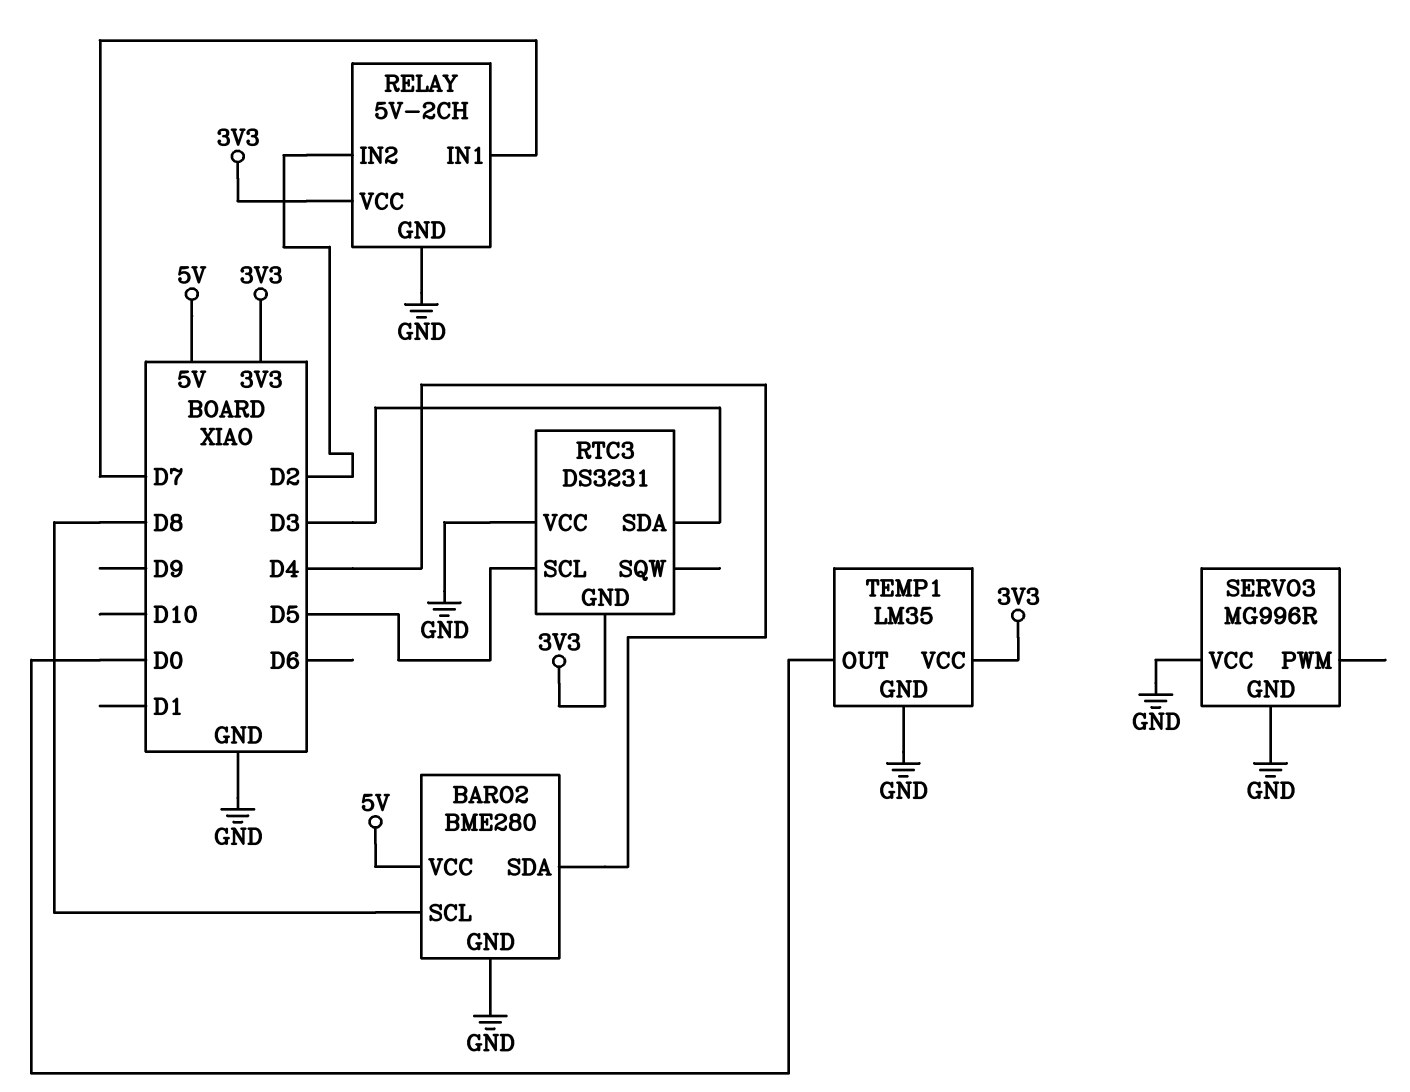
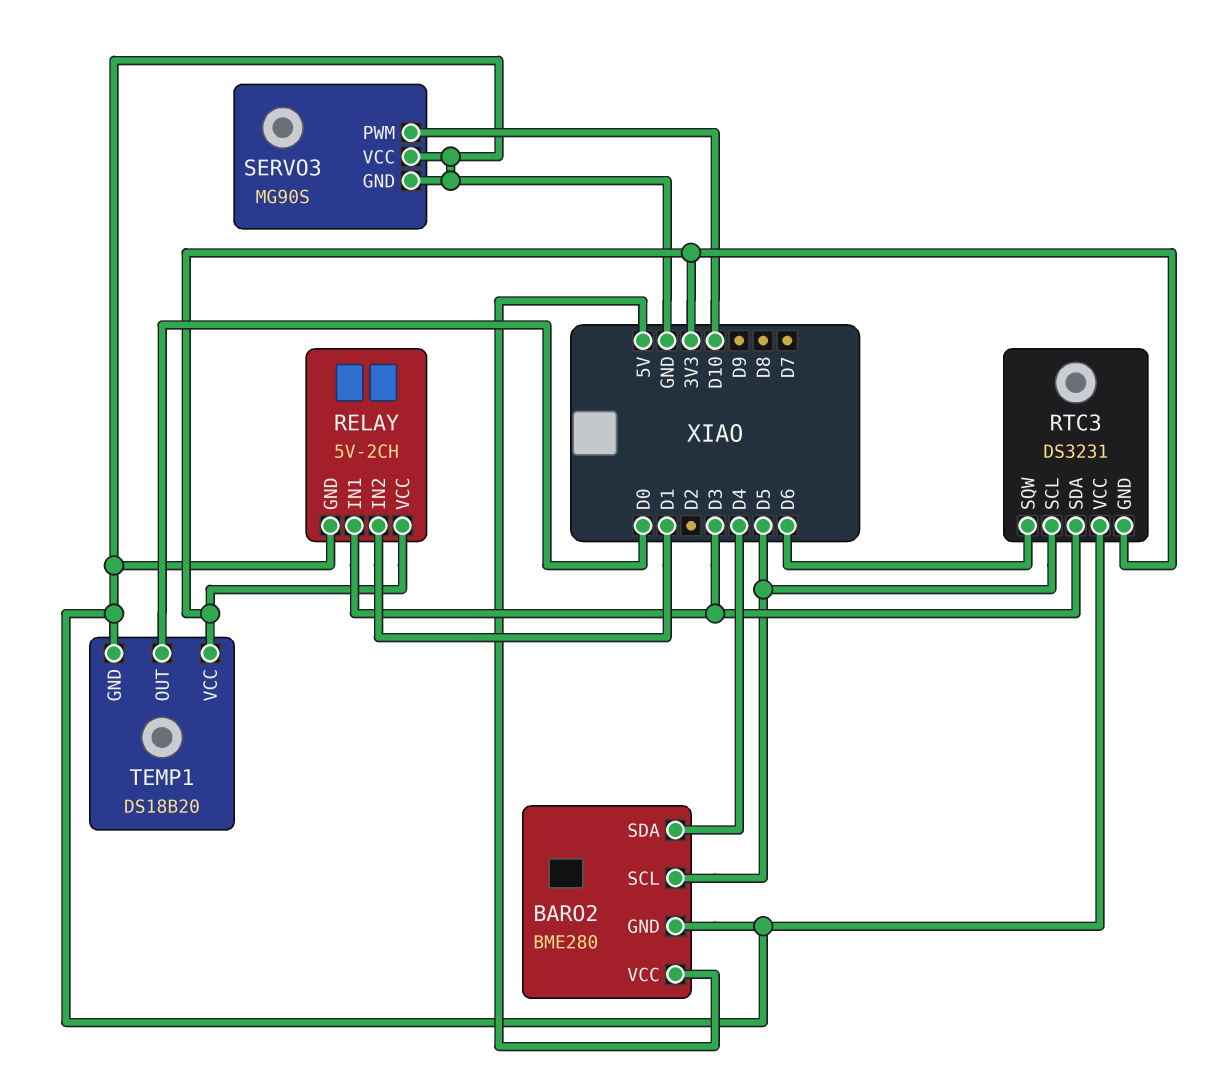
BARO2 pin SCL: D8 -> D5
RELAY pin IN1: D7 -> D3
RELAY pin IN2: D2 -> D1
RTC3 pin SQW: none -> D6
SERVO3: MG996R -> MG90S
SERVO3 pin PWM: none -> D10
TEMP1: LM35 -> DS18B20

